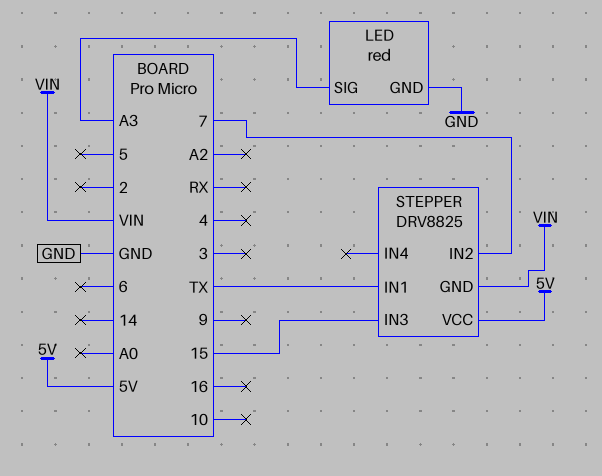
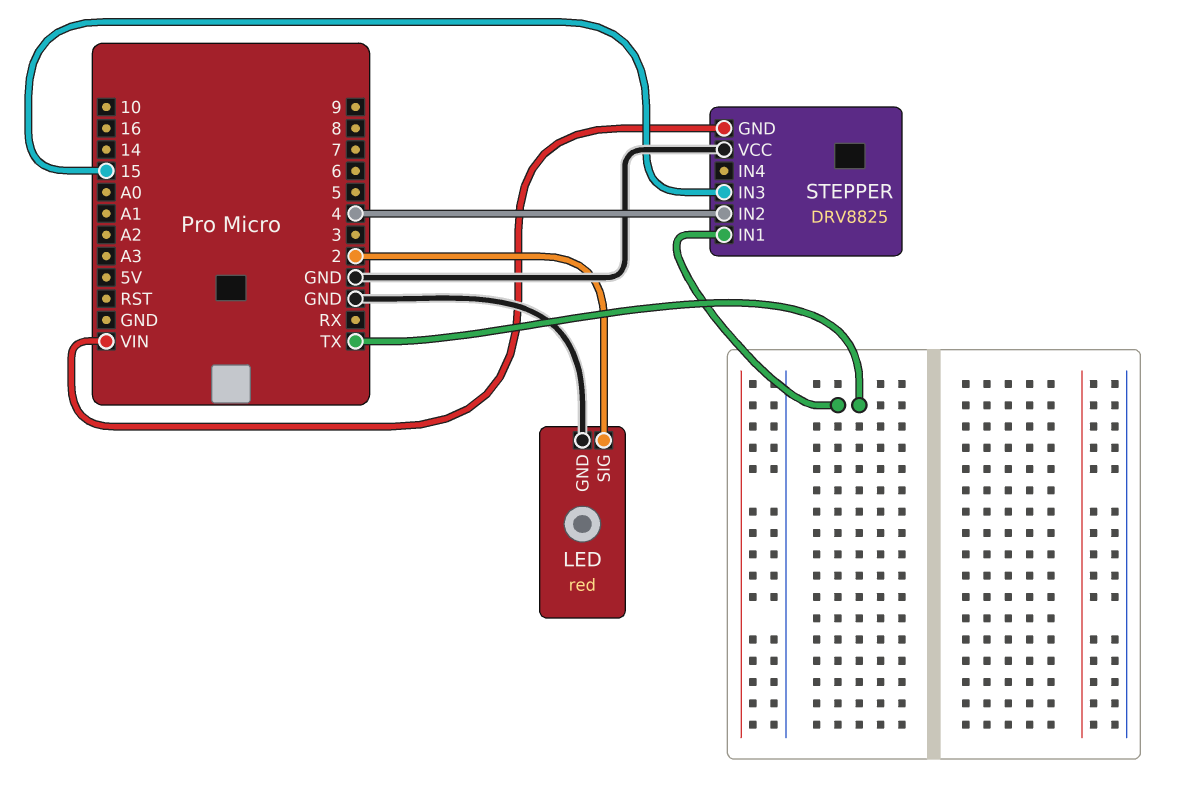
LED pin SIG: A3 -> 2
STEPPER pin IN2: 7 -> 4
STEPPER pin VCC: 5V -> GND

